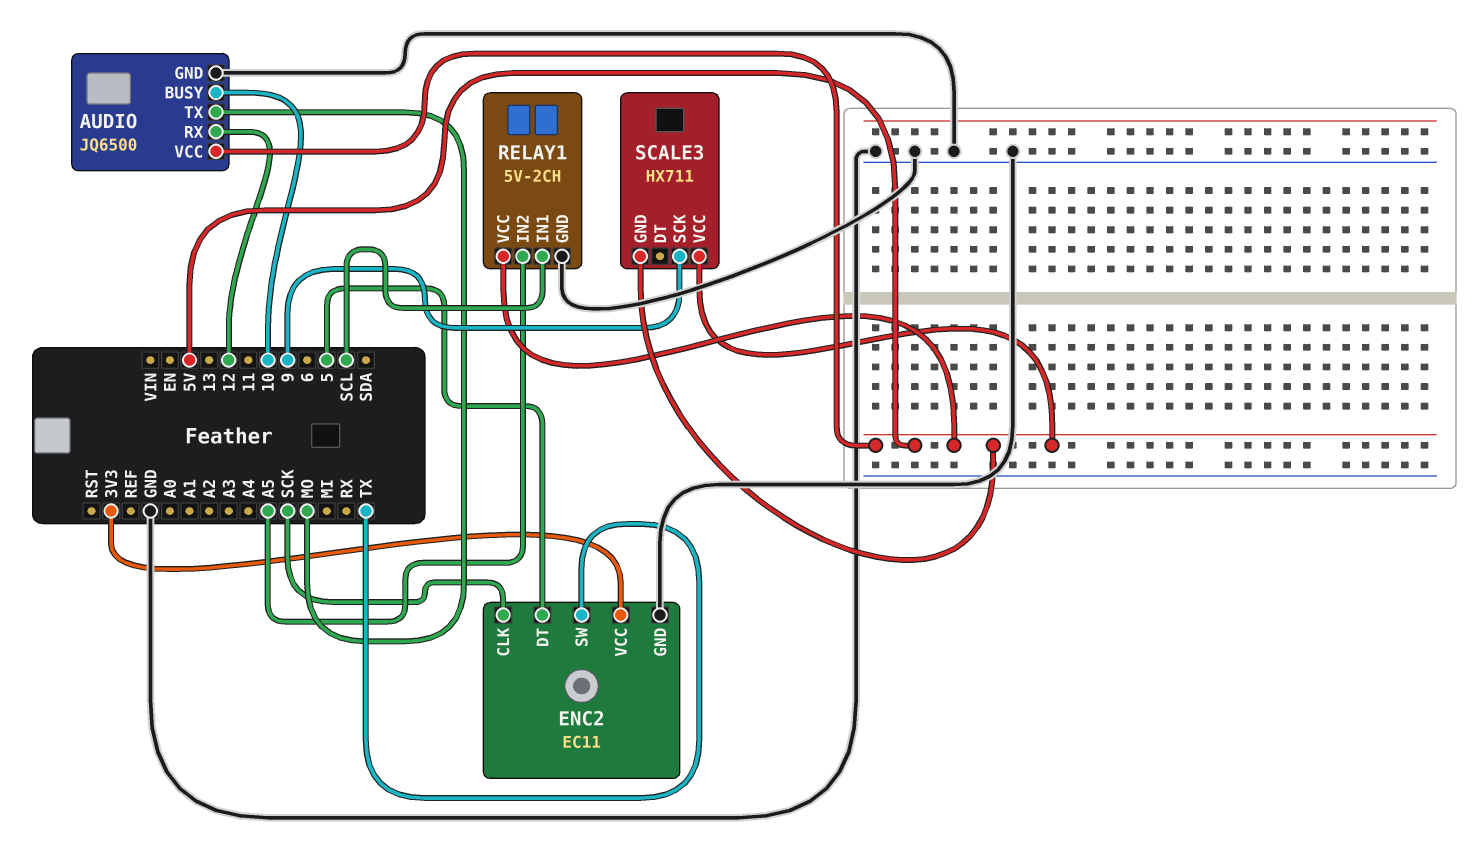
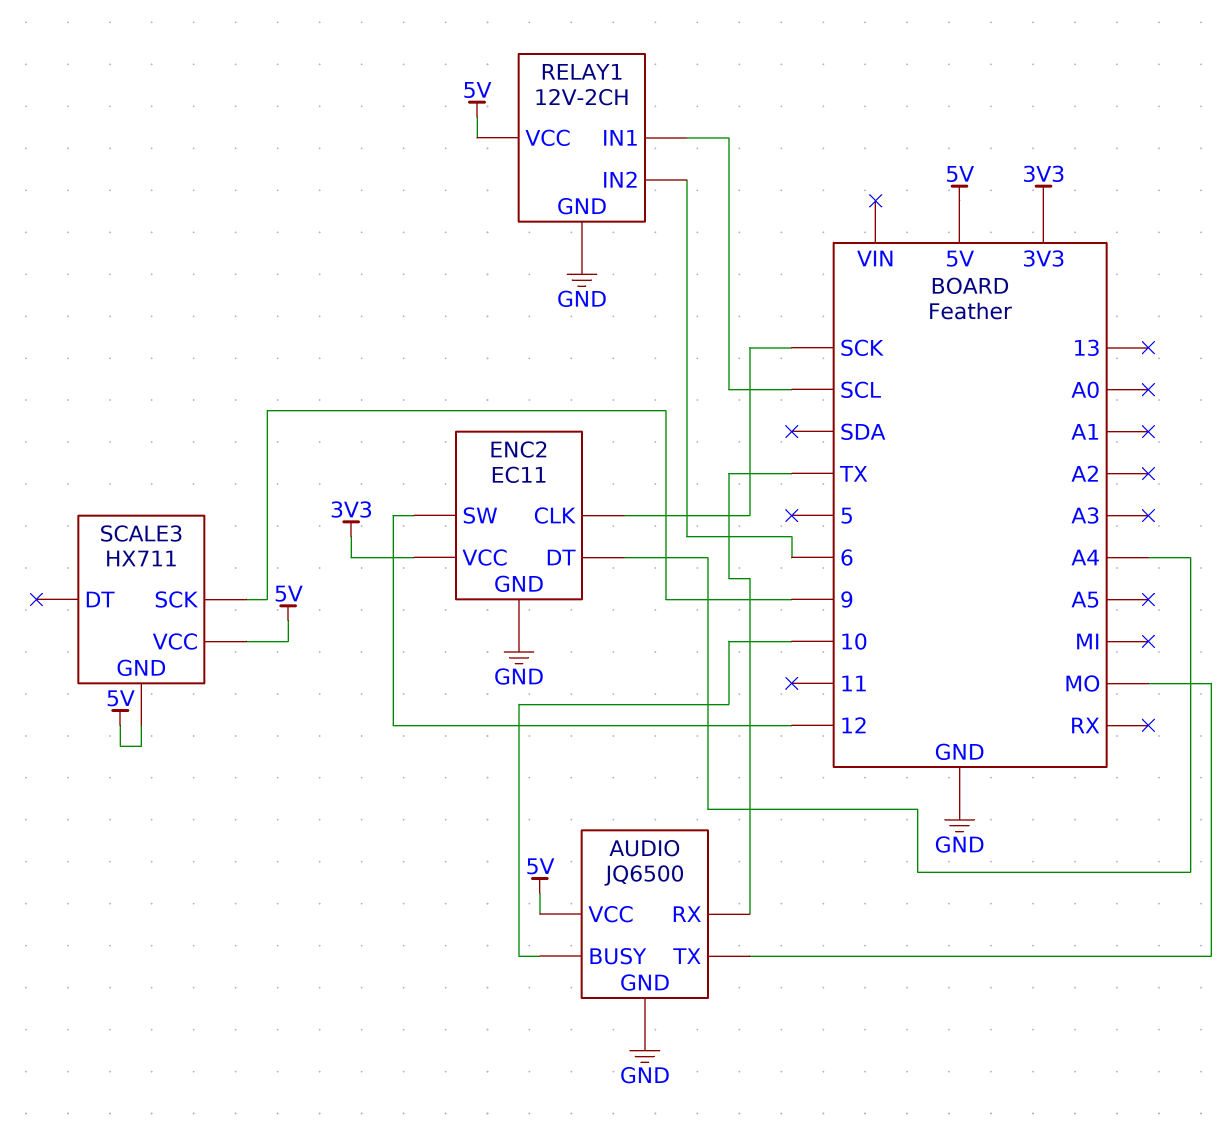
AUDIO pin RX: 12 -> TX
ENC2 pin DT: 5 -> A4
ENC2 pin SW: TX -> 12
RELAY1: 5V-2CH -> 12V-2CH
RELAY1 pin IN2: A5 -> 6

